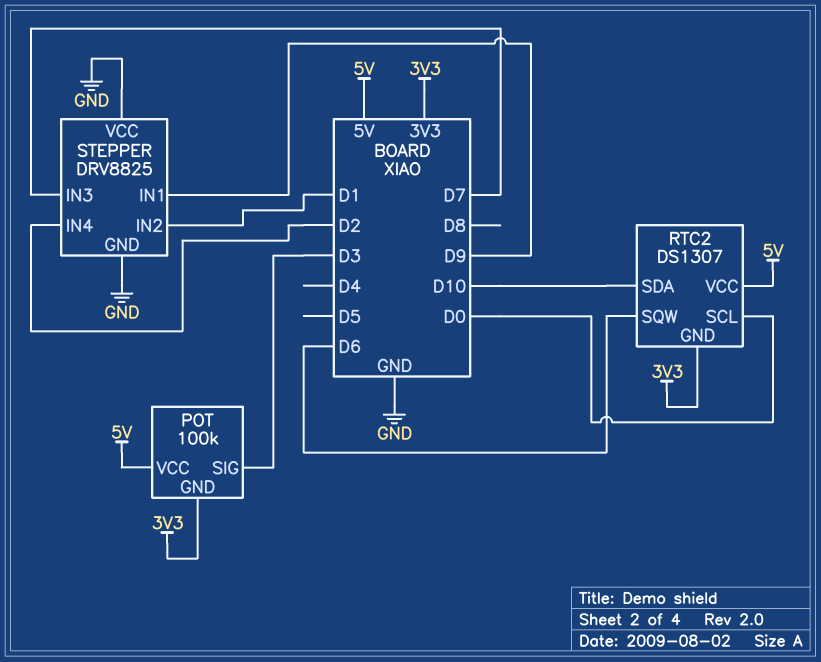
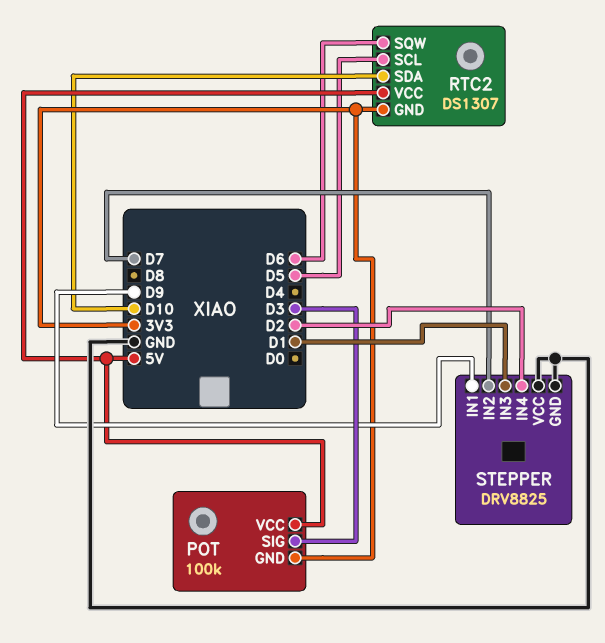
RTC2 pin SCL: D0 -> D5
STEPPER pin IN2: D1 -> D7
STEPPER pin IN3: D7 -> D1

